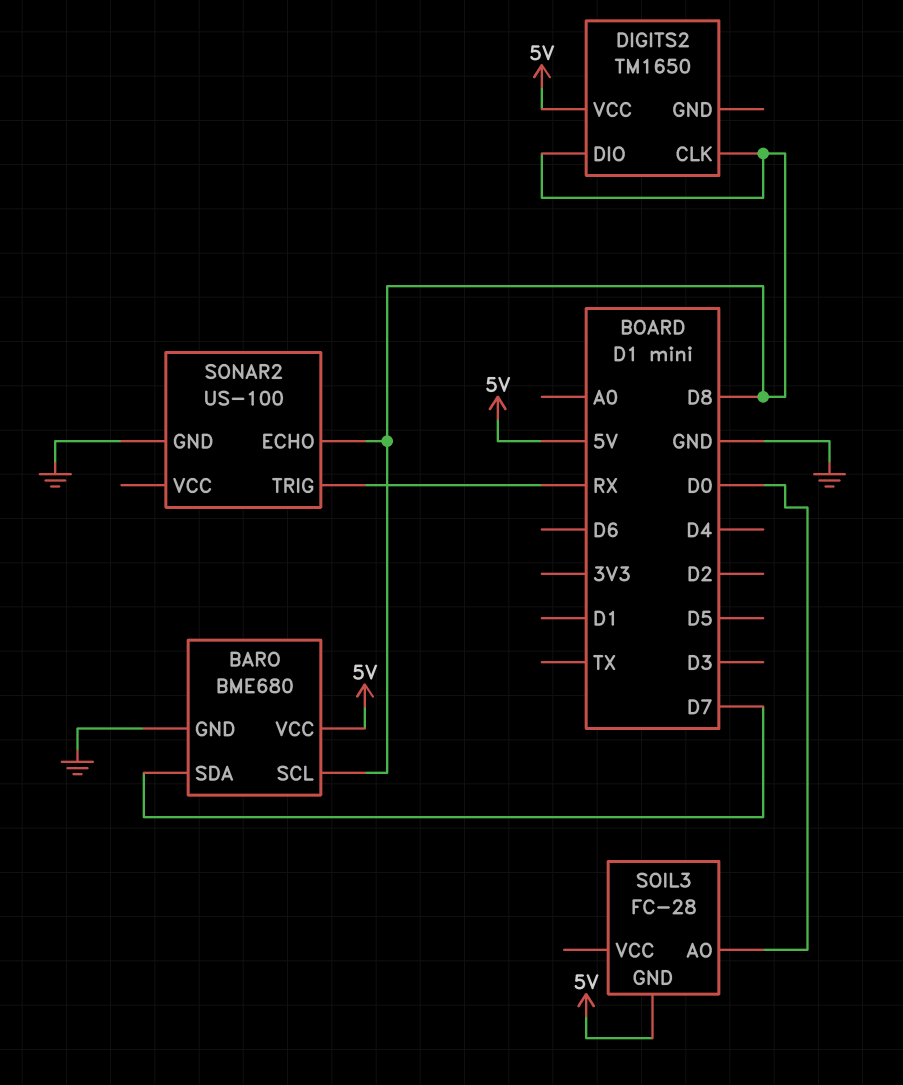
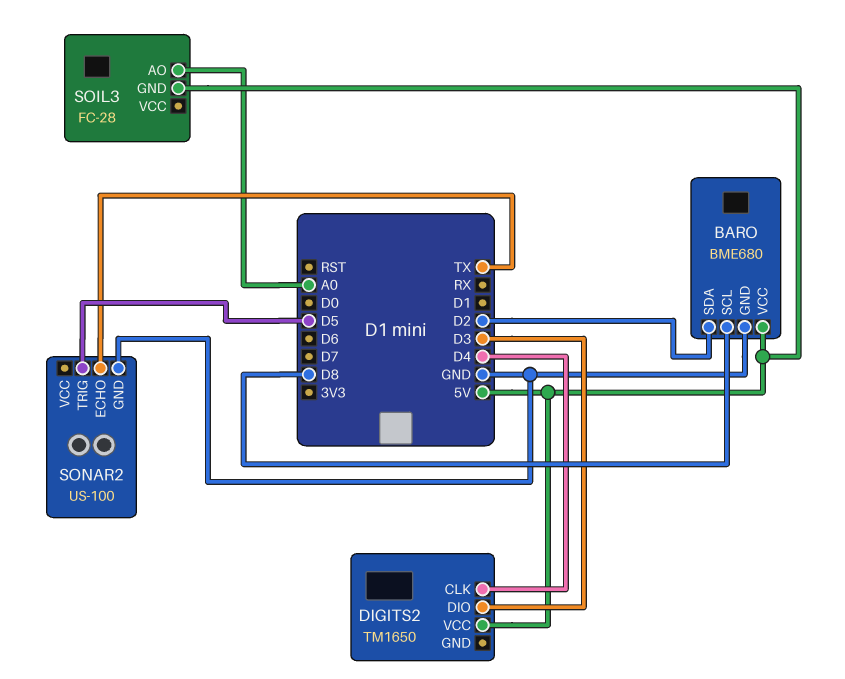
BARO pin SDA: D7 -> D2
DIGITS2 pin CLK: D8 -> D4
DIGITS2 pin DIO: D8 -> D3
SOIL3 pin AO: D0 -> A0
SONAR2 pin ECHO: D8 -> TX
SONAR2 pin TRIG: RX -> D5

